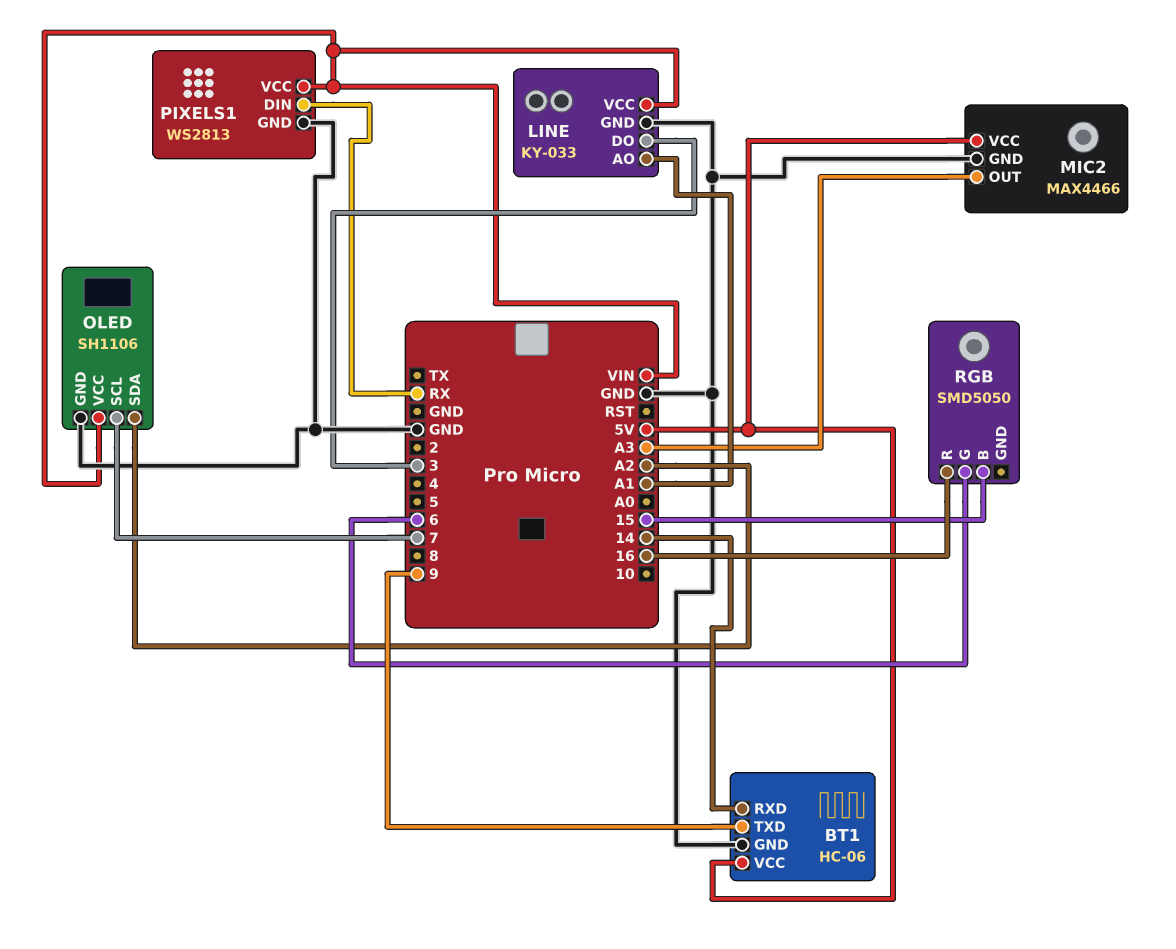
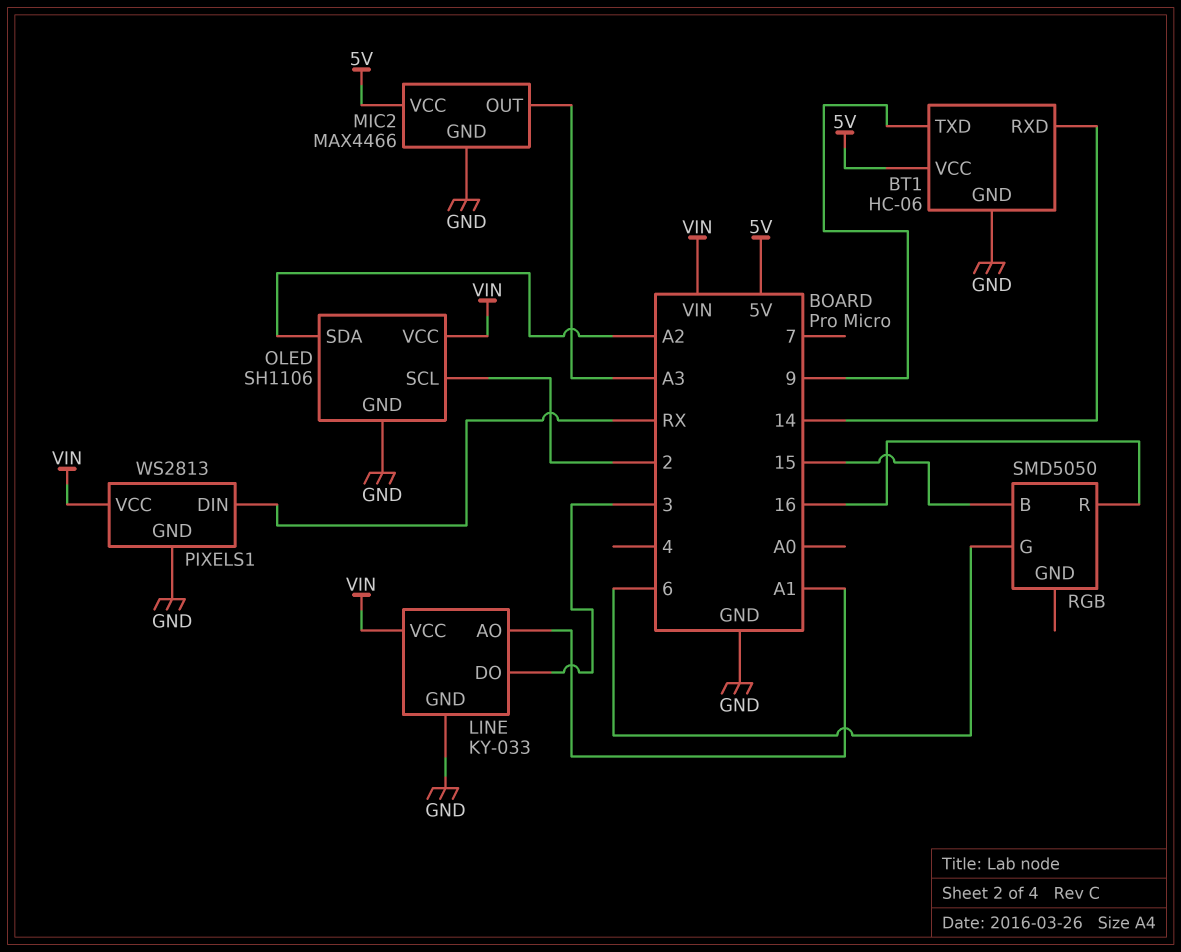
OLED pin SCL: 7 -> 2

